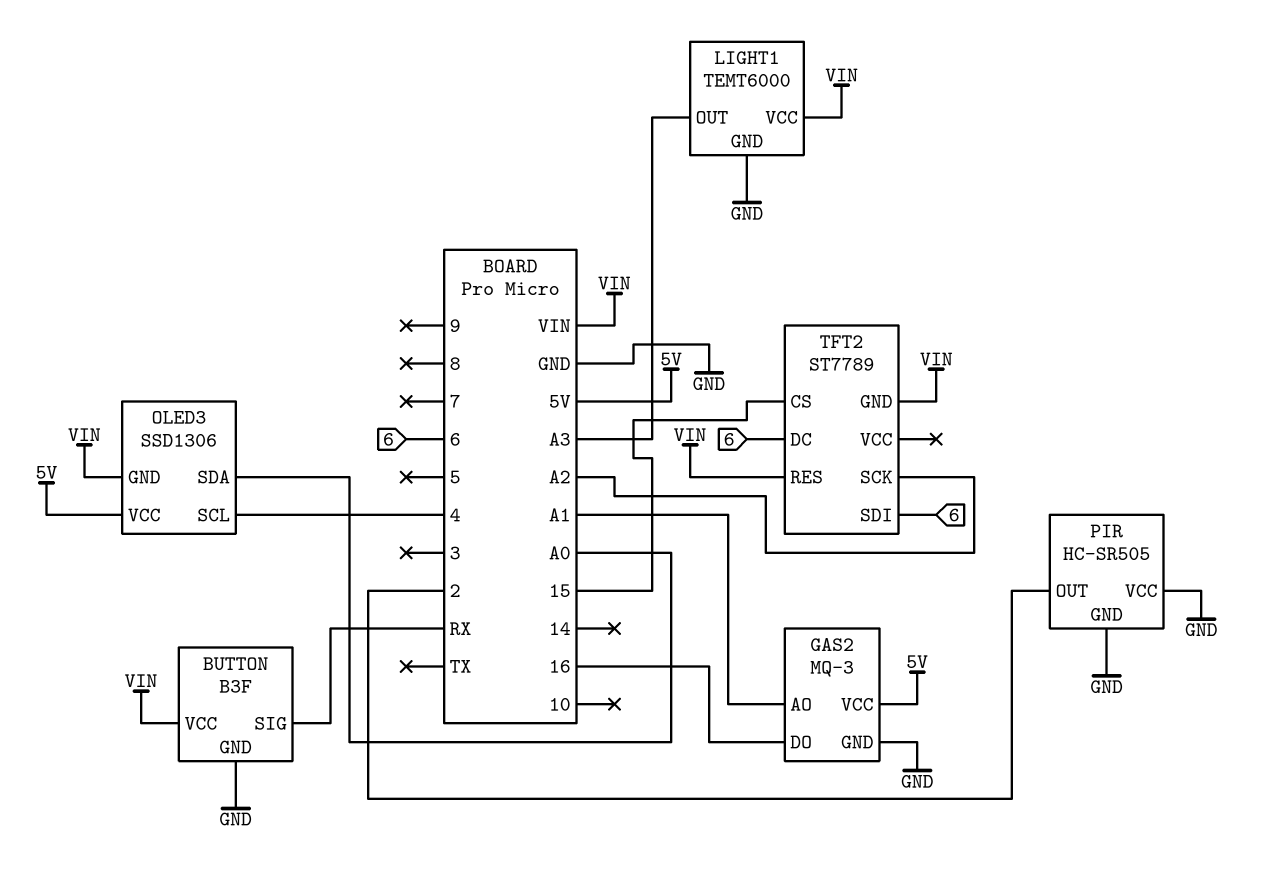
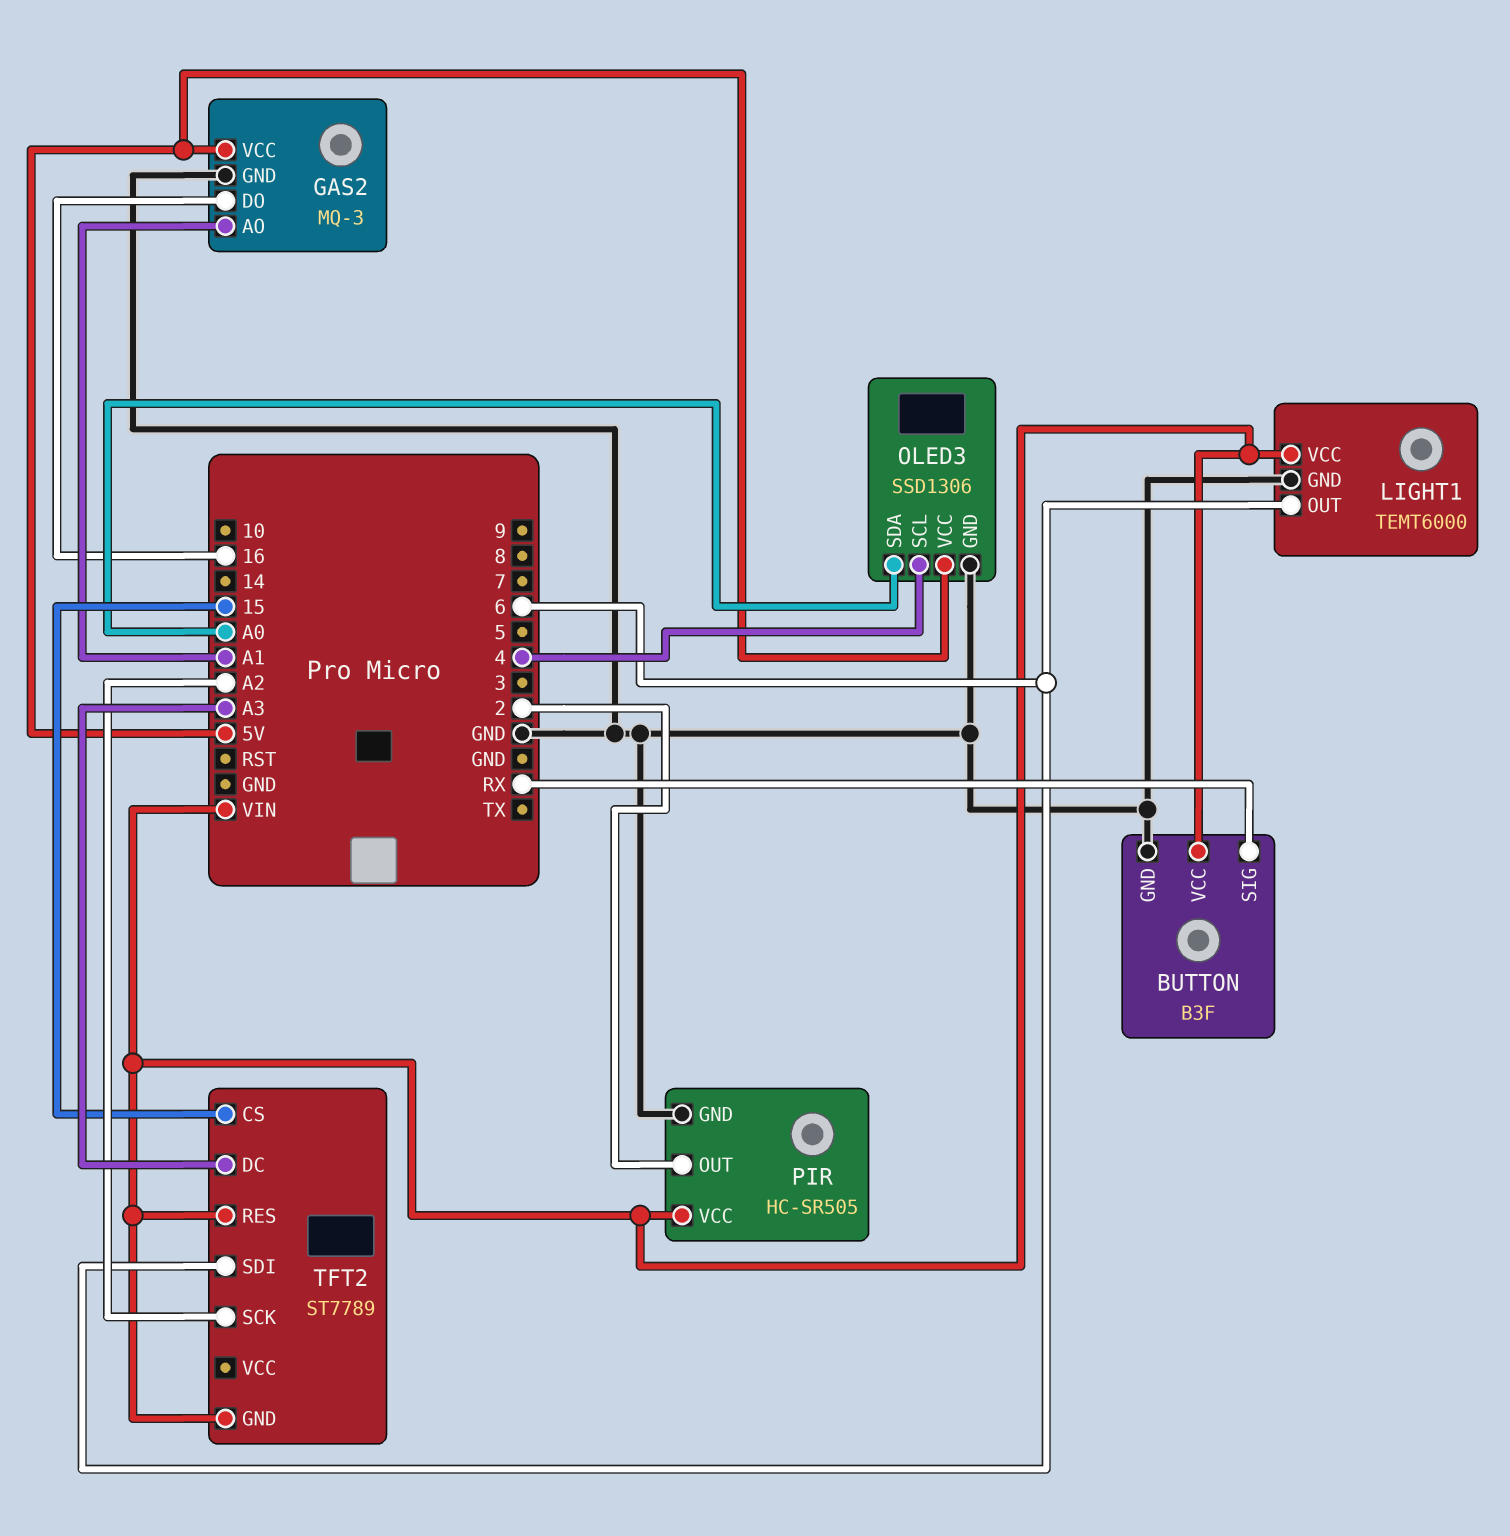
LIGHT1 pin OUT: A3 -> 6
OLED3 pin GND: VIN -> GND
PIR pin VCC: GND -> VIN
TFT2 pin DC: 6 -> A3

